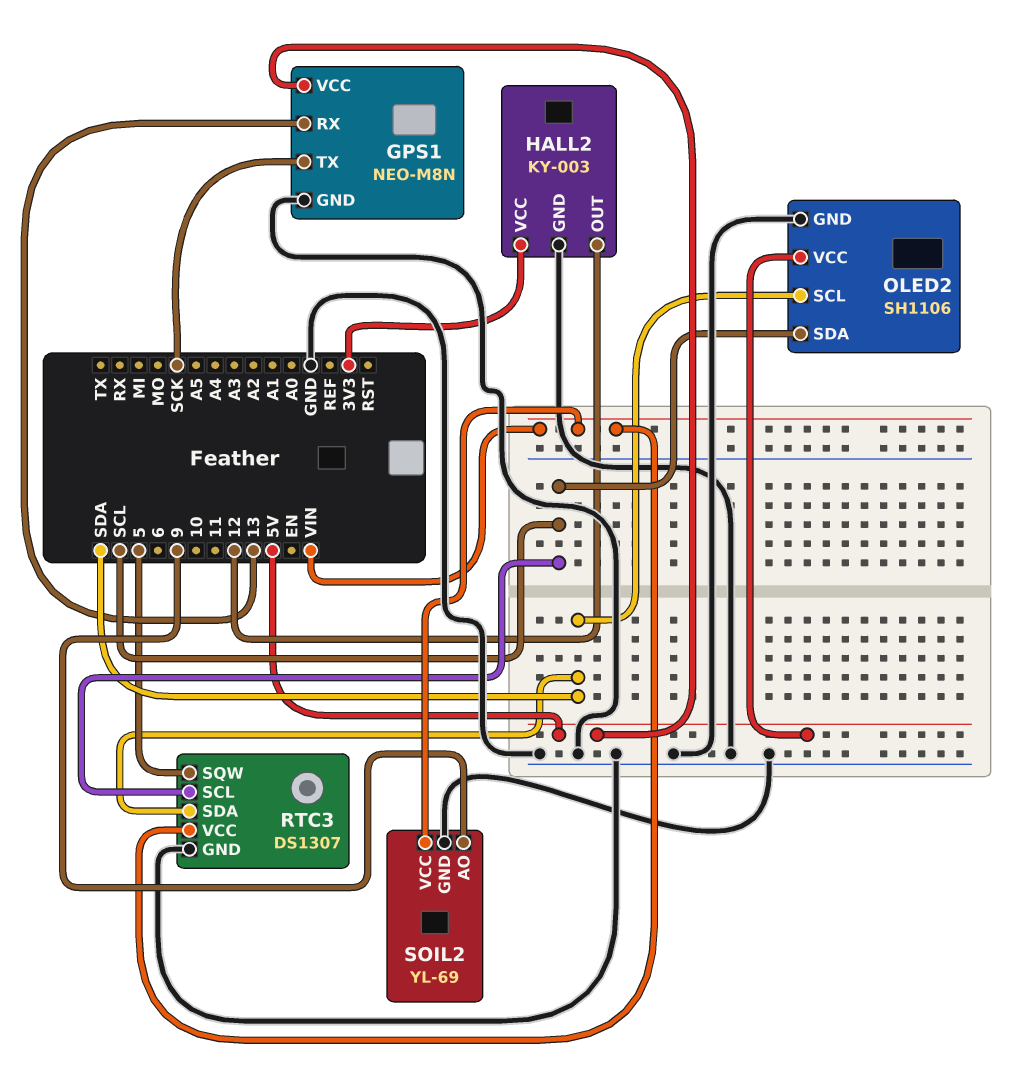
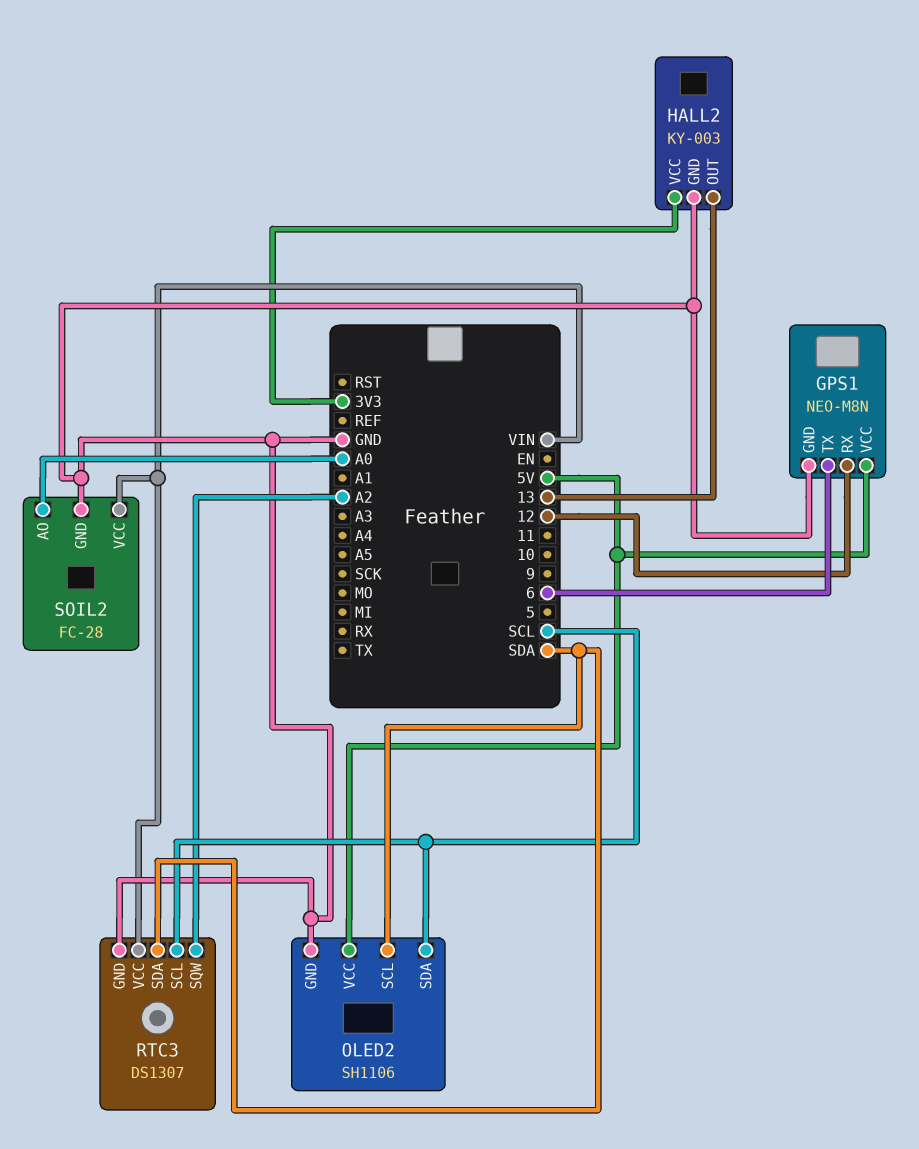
GPS1 pin RX: 13 -> 12
GPS1 pin TX: SCK -> 6
HALL2 pin OUT: 12 -> 13
RTC3 pin SQW: 5 -> A2
SOIL2: YL-69 -> FC-28
SOIL2 pin AO: 9 -> A0

